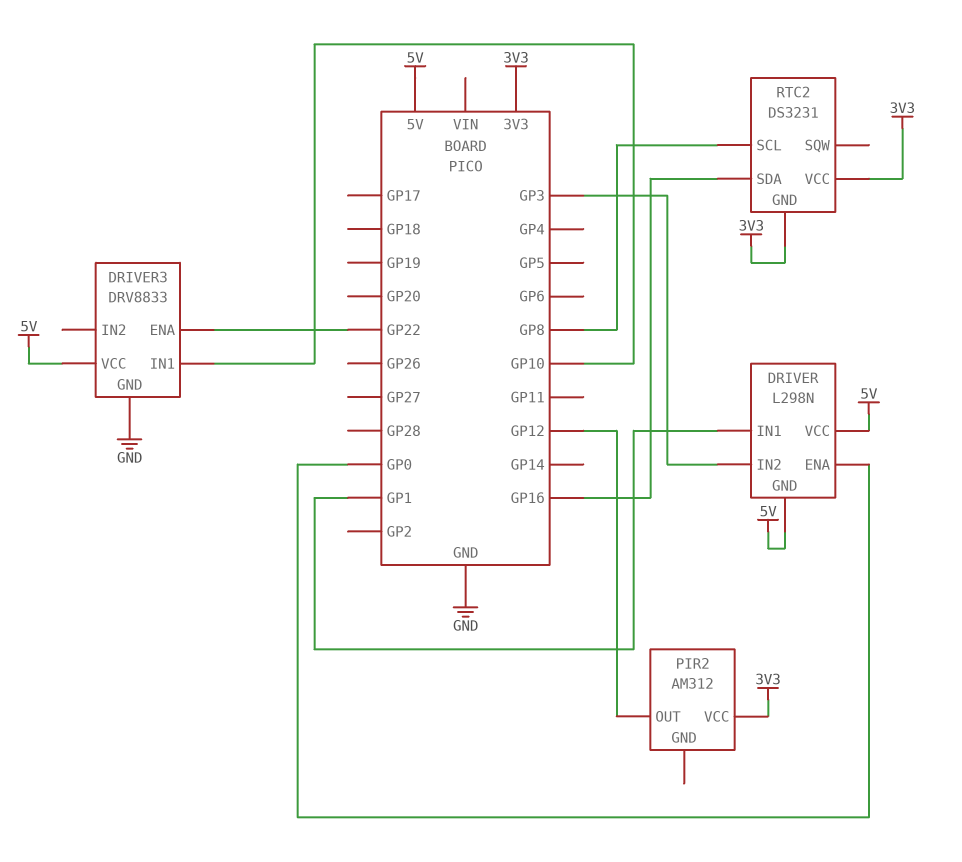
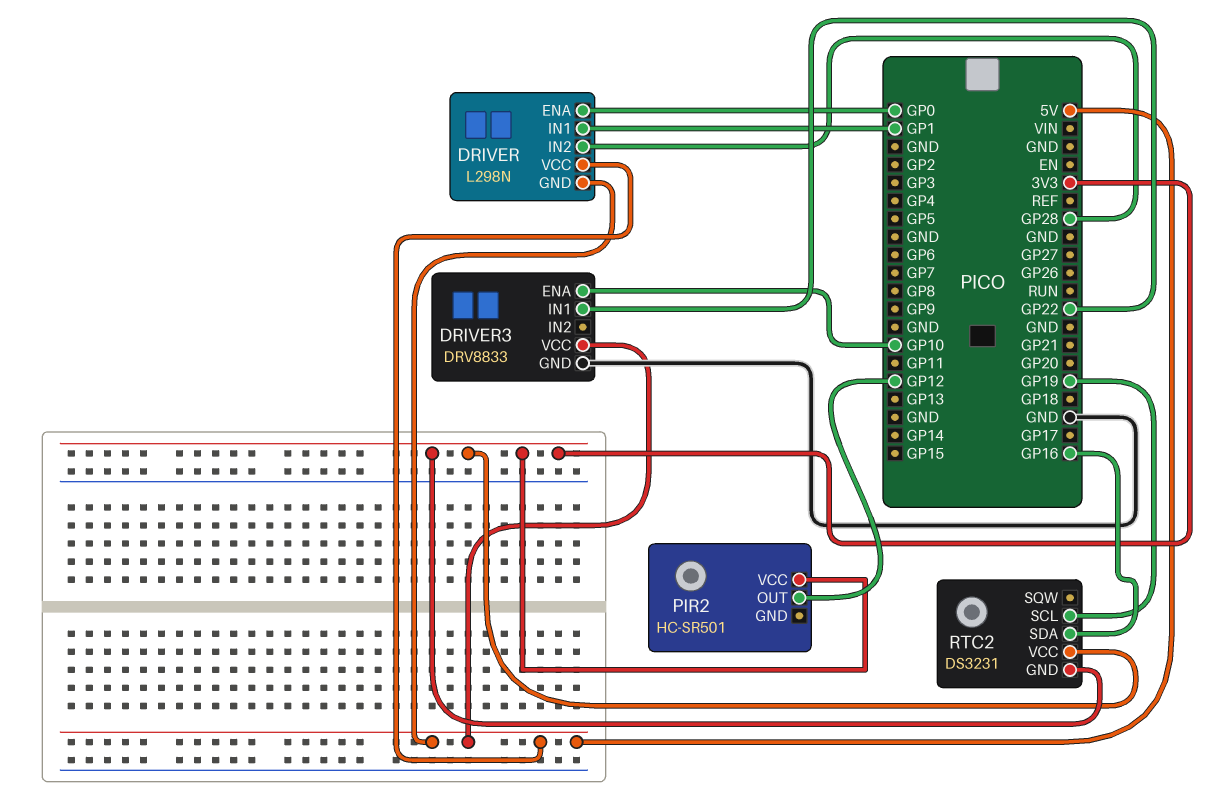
DRIVER pin IN2: GP3 -> GP28
DRIVER3 pin ENA: GP22 -> GP10
DRIVER3 pin IN1: GP10 -> GP22
PIR2: AM312 -> HC-SR501
RTC2 pin SCL: GP8 -> GP19

